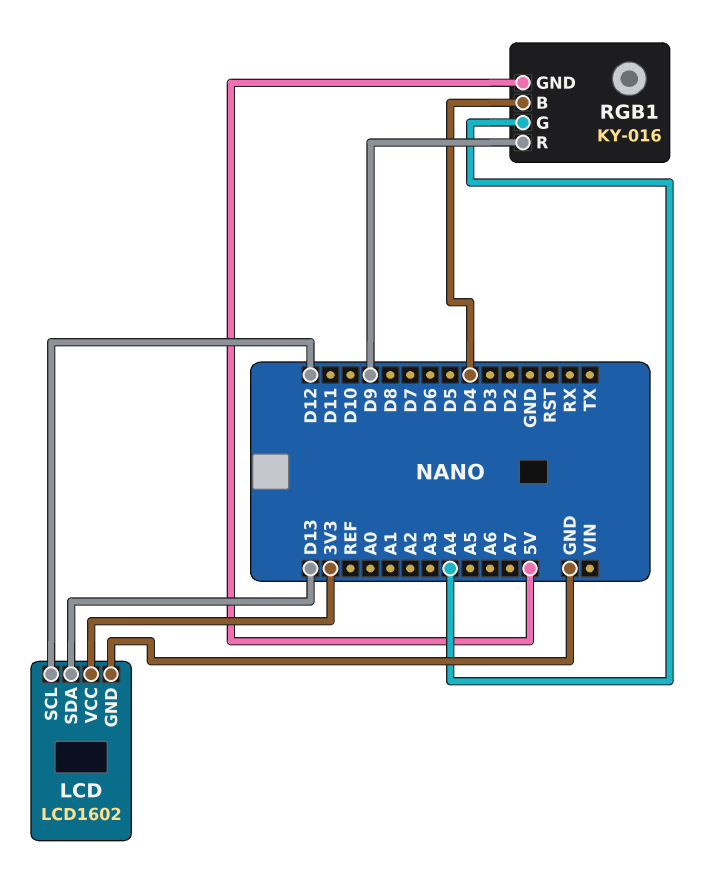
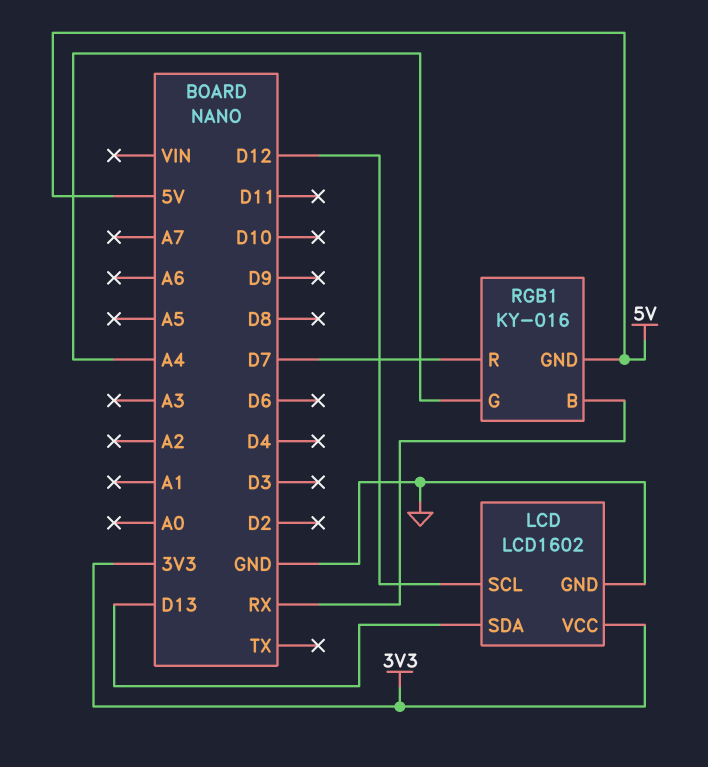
RGB1 pin B: D4 -> RX
RGB1 pin R: D9 -> D7

